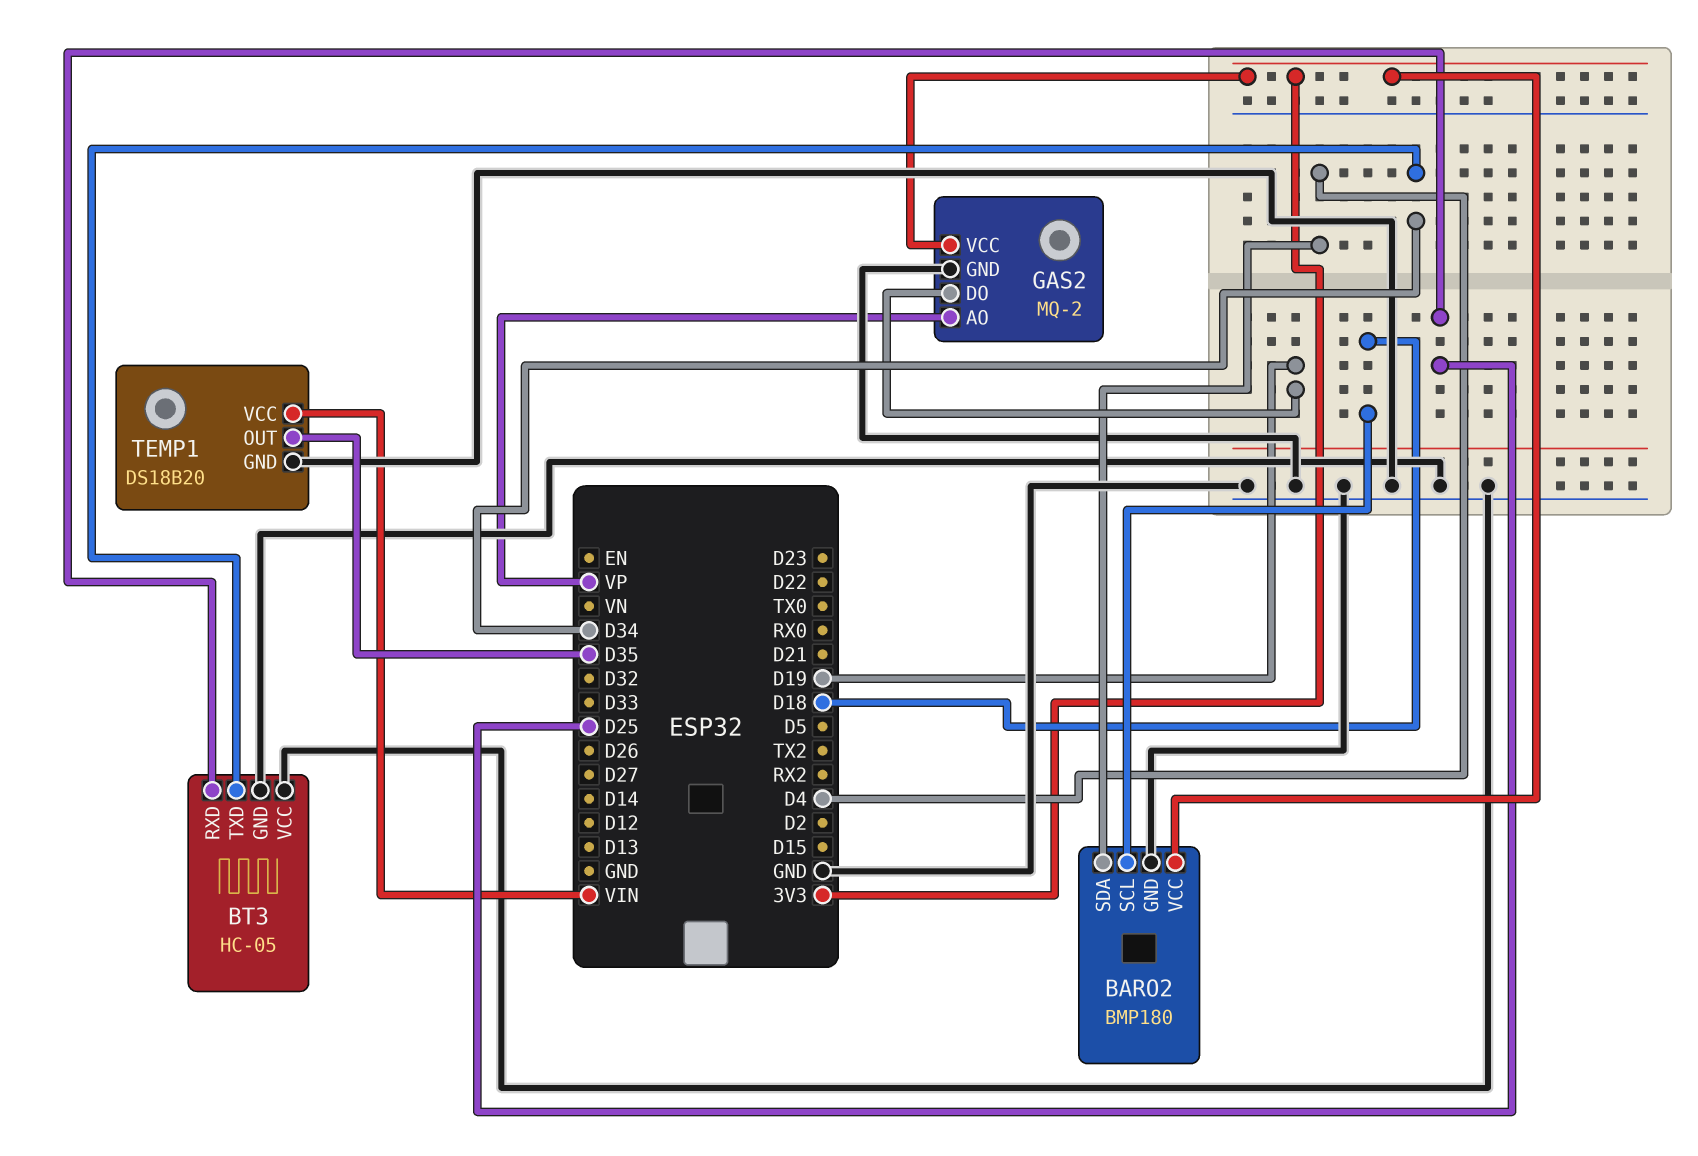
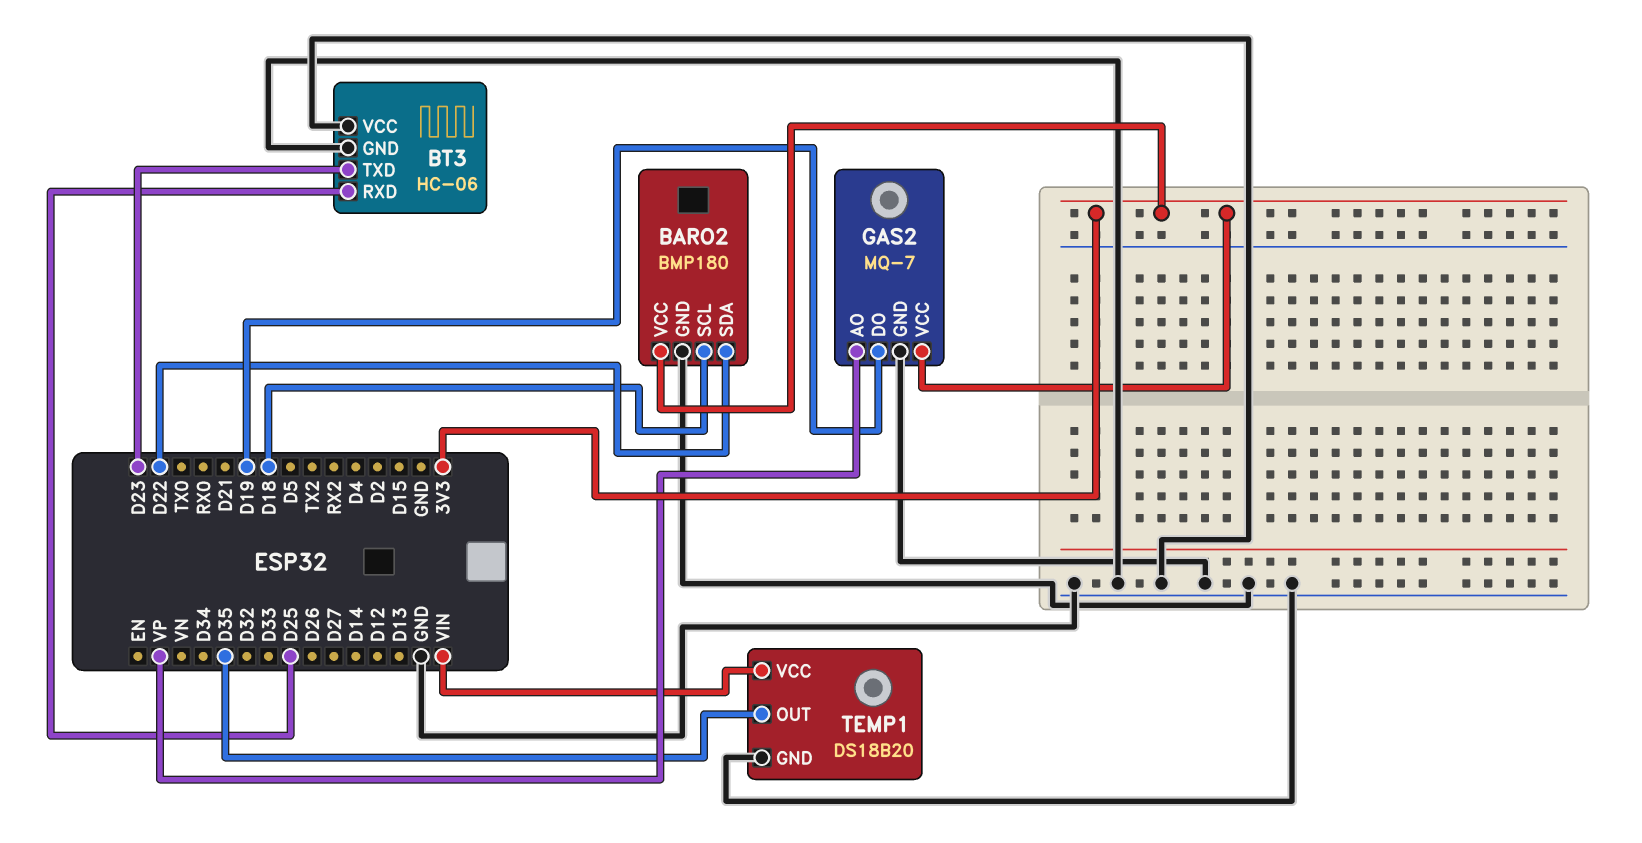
BARO2 pin SDA: D4 -> D22
BT3: HC-05 -> HC-06
BT3 pin TXD: D34 -> D23
GAS2: MQ-2 -> MQ-7

